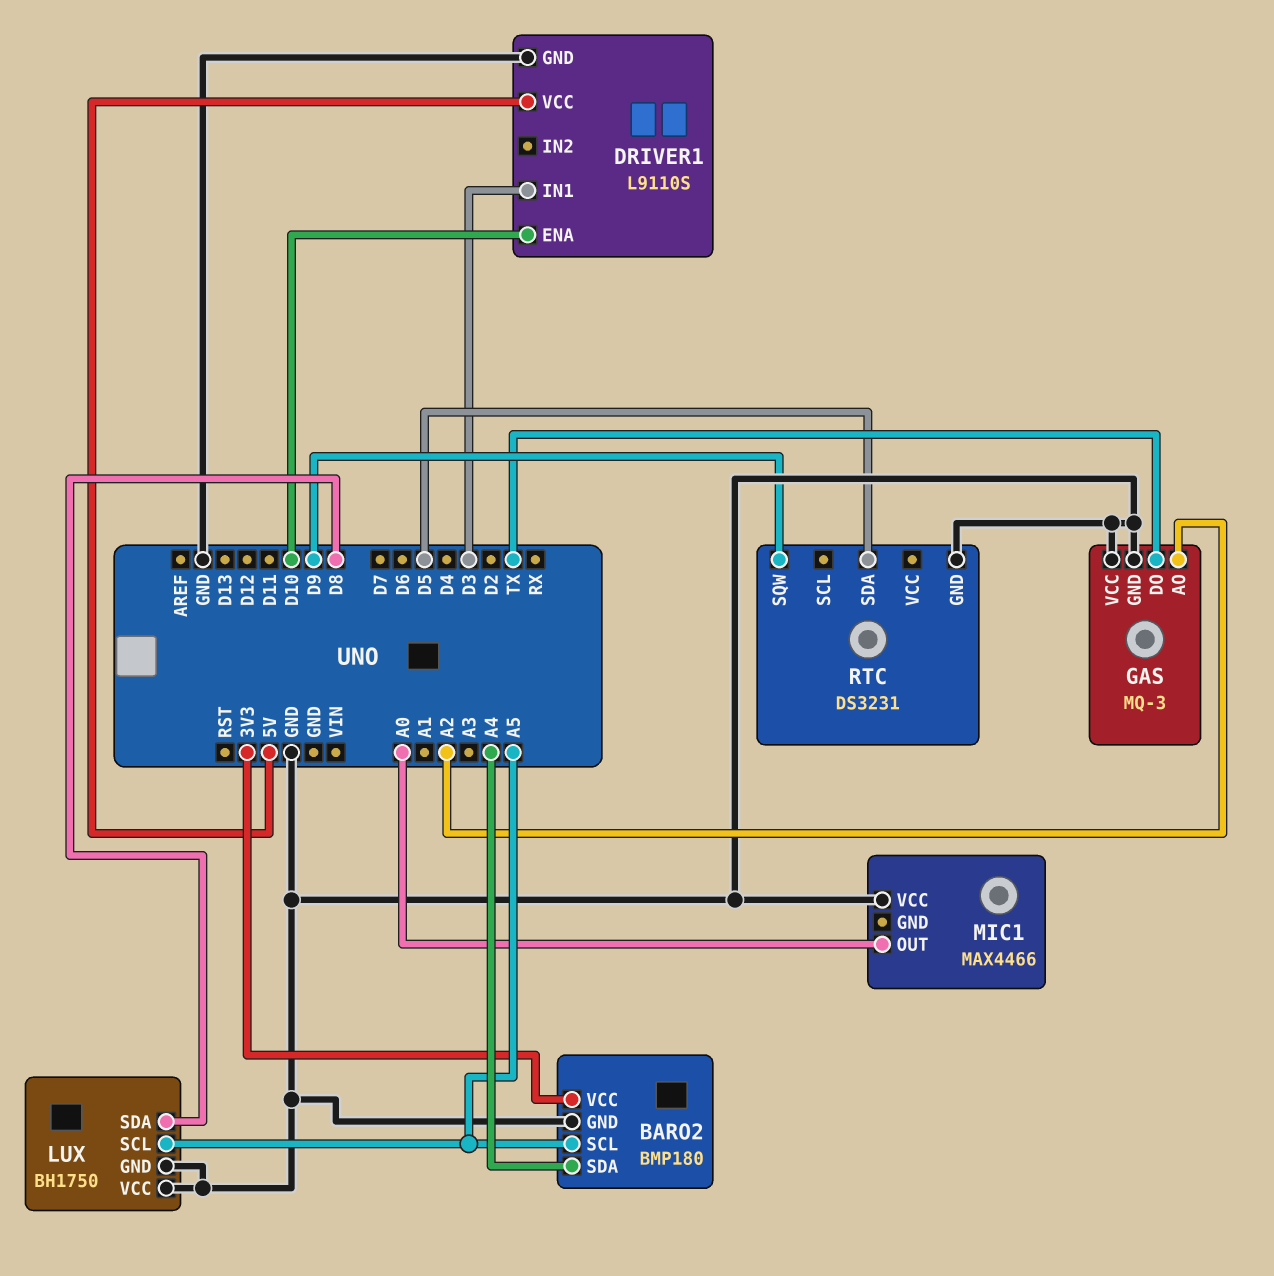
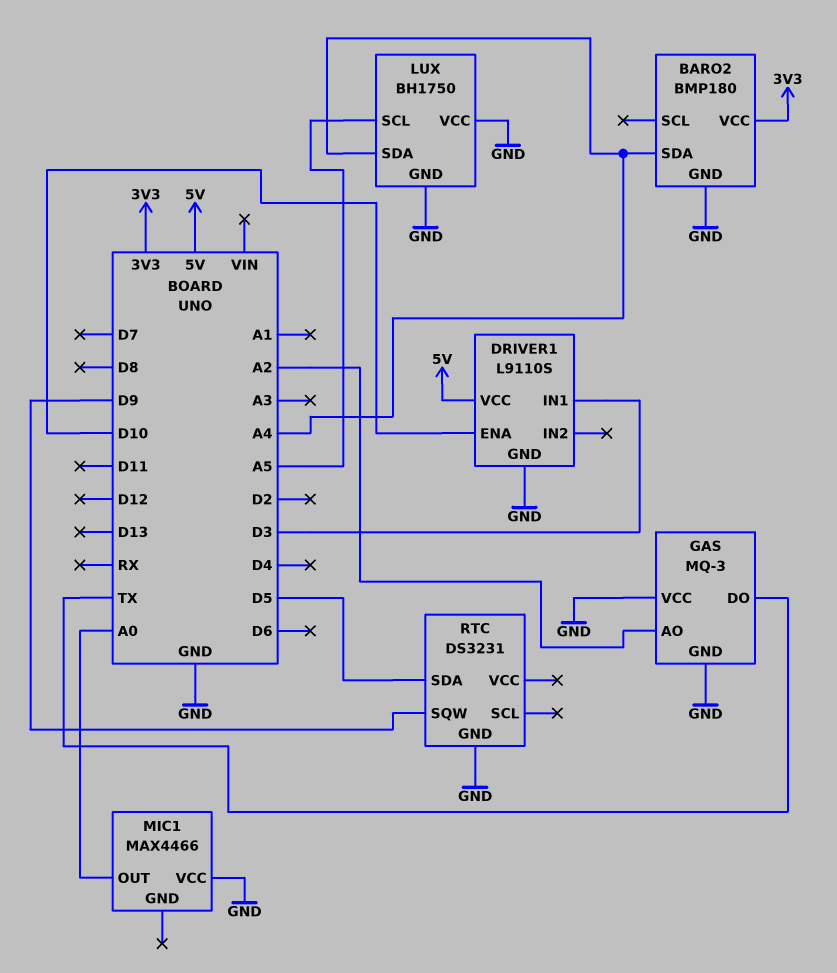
BARO2 pin SCL: A5 -> none
LUX pin SDA: D8 -> A4

